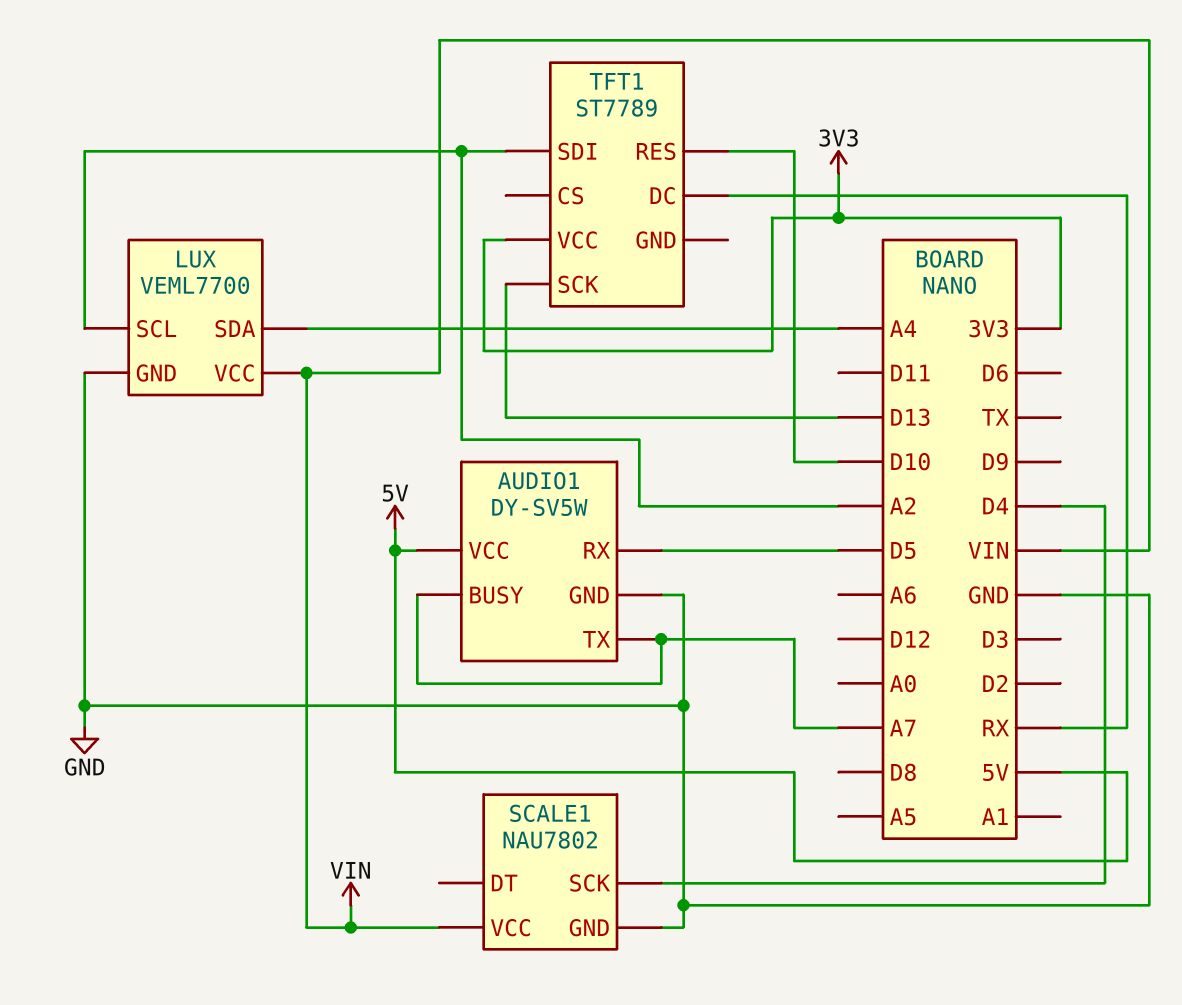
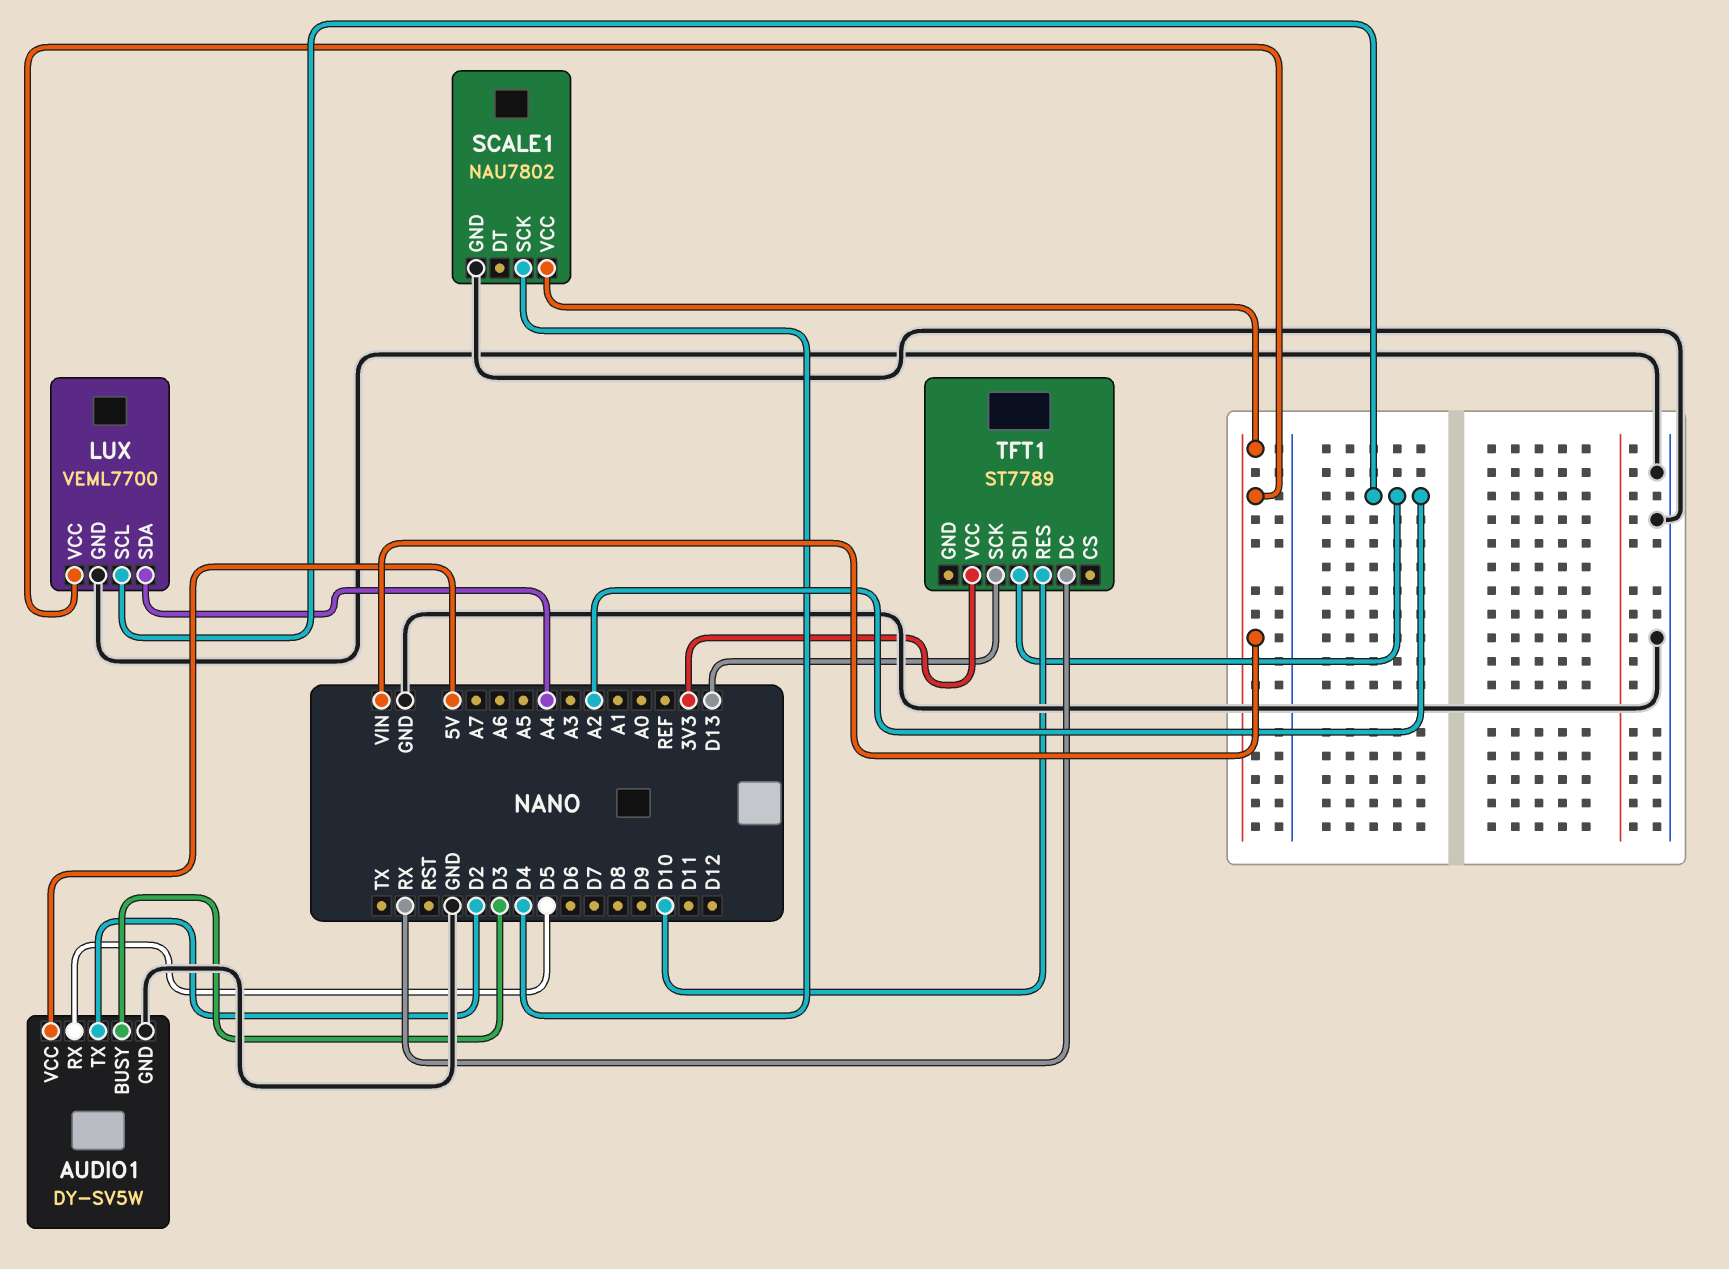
AUDIO1 pin BUSY: A7 -> D3
AUDIO1 pin TX: A7 -> D2

